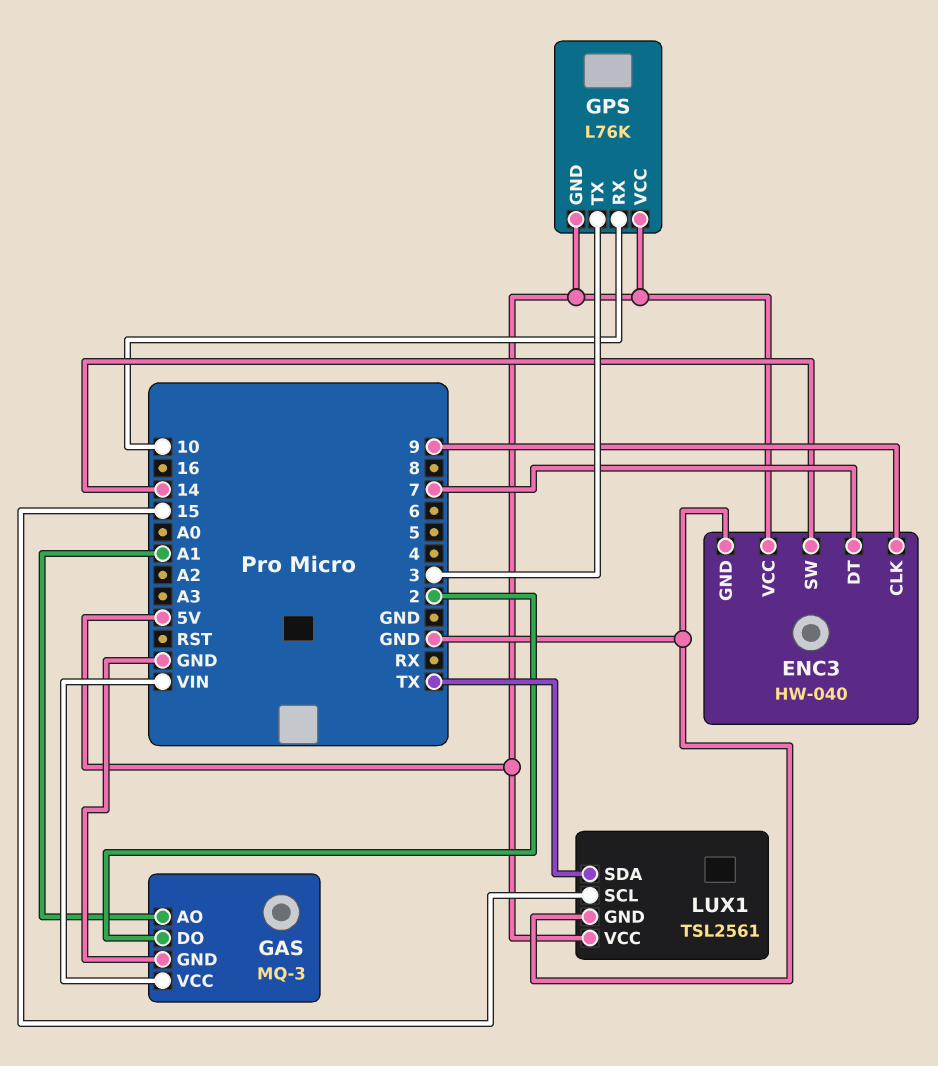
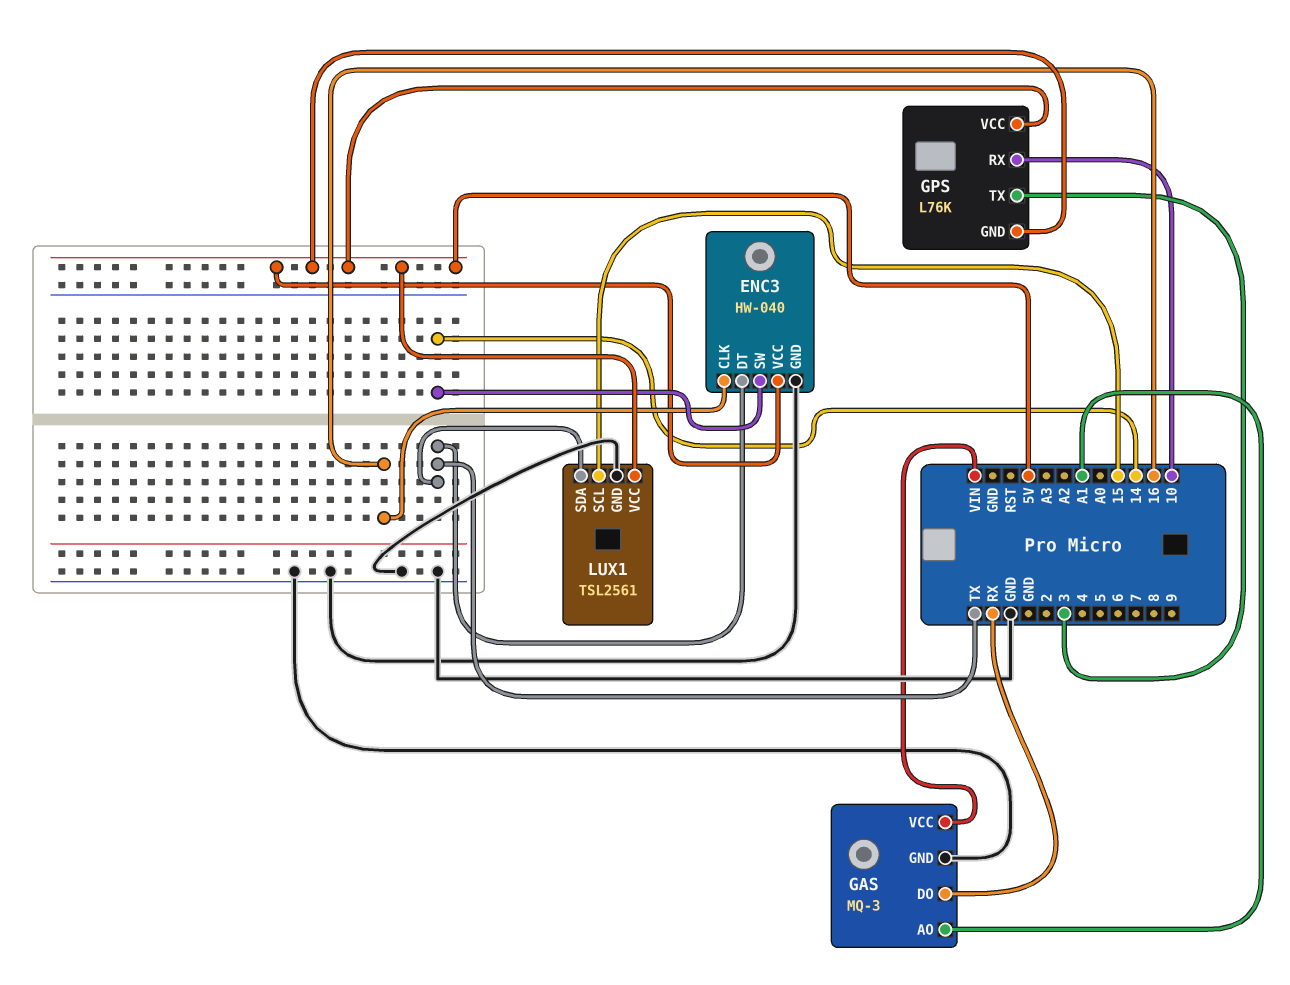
ENC3 pin CLK: 9 -> 16
ENC3 pin DT: 7 -> TX
GAS pin DO: 2 -> RX

